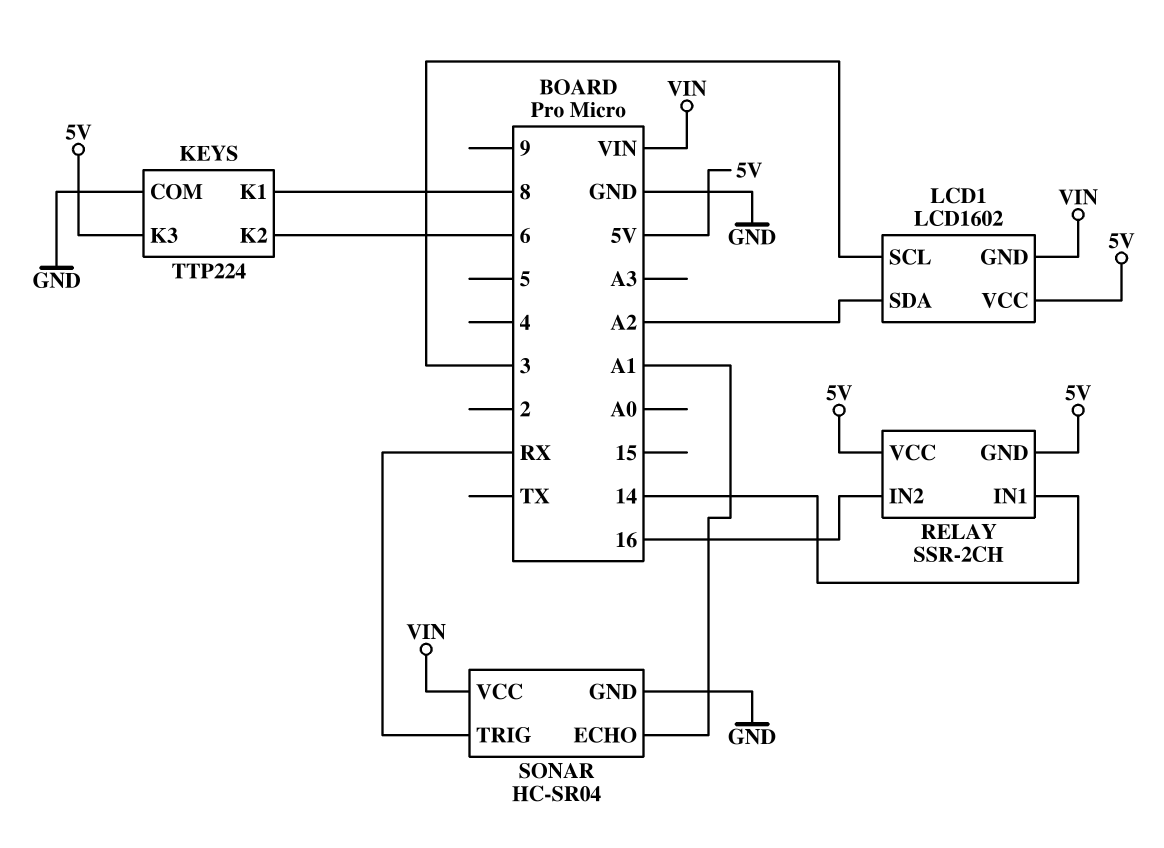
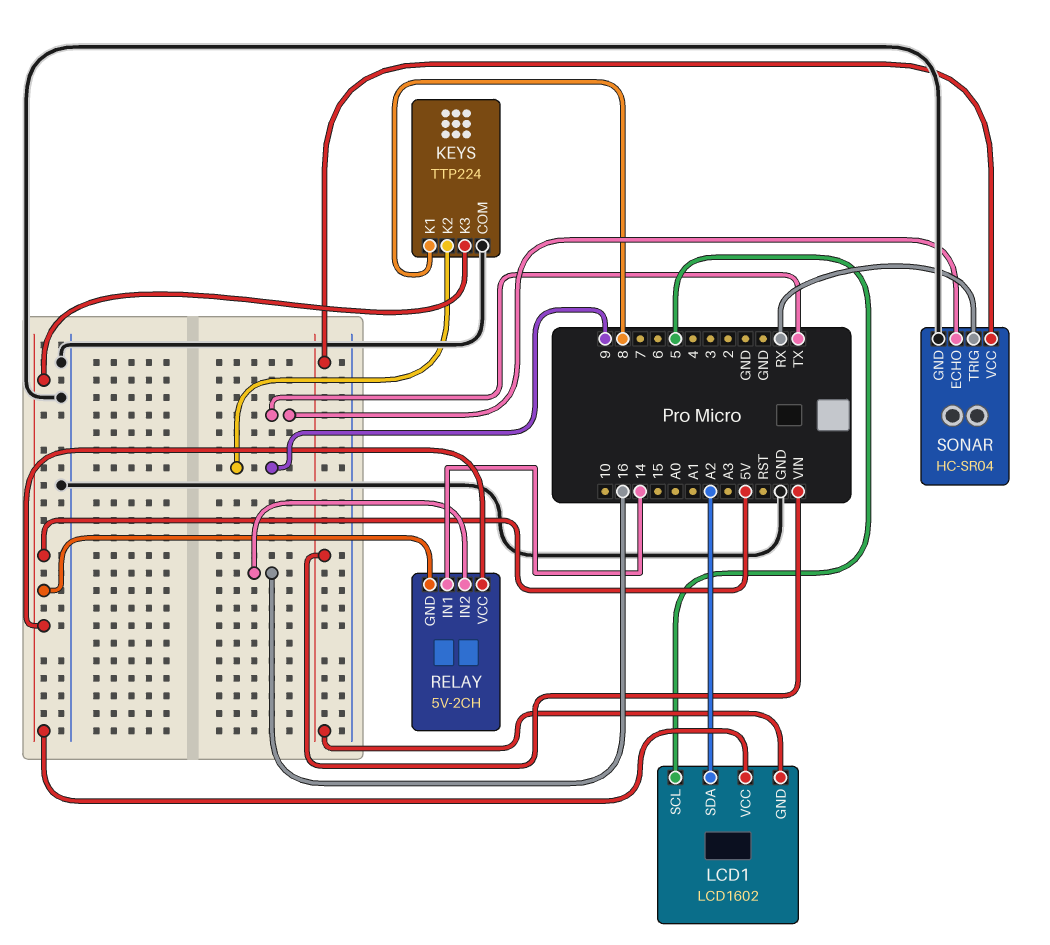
KEYS pin K2: 6 -> 9
LCD1 pin SCL: 3 -> 5
RELAY: SSR-2CH -> 5V-2CH
SONAR pin ECHO: A1 -> TX

